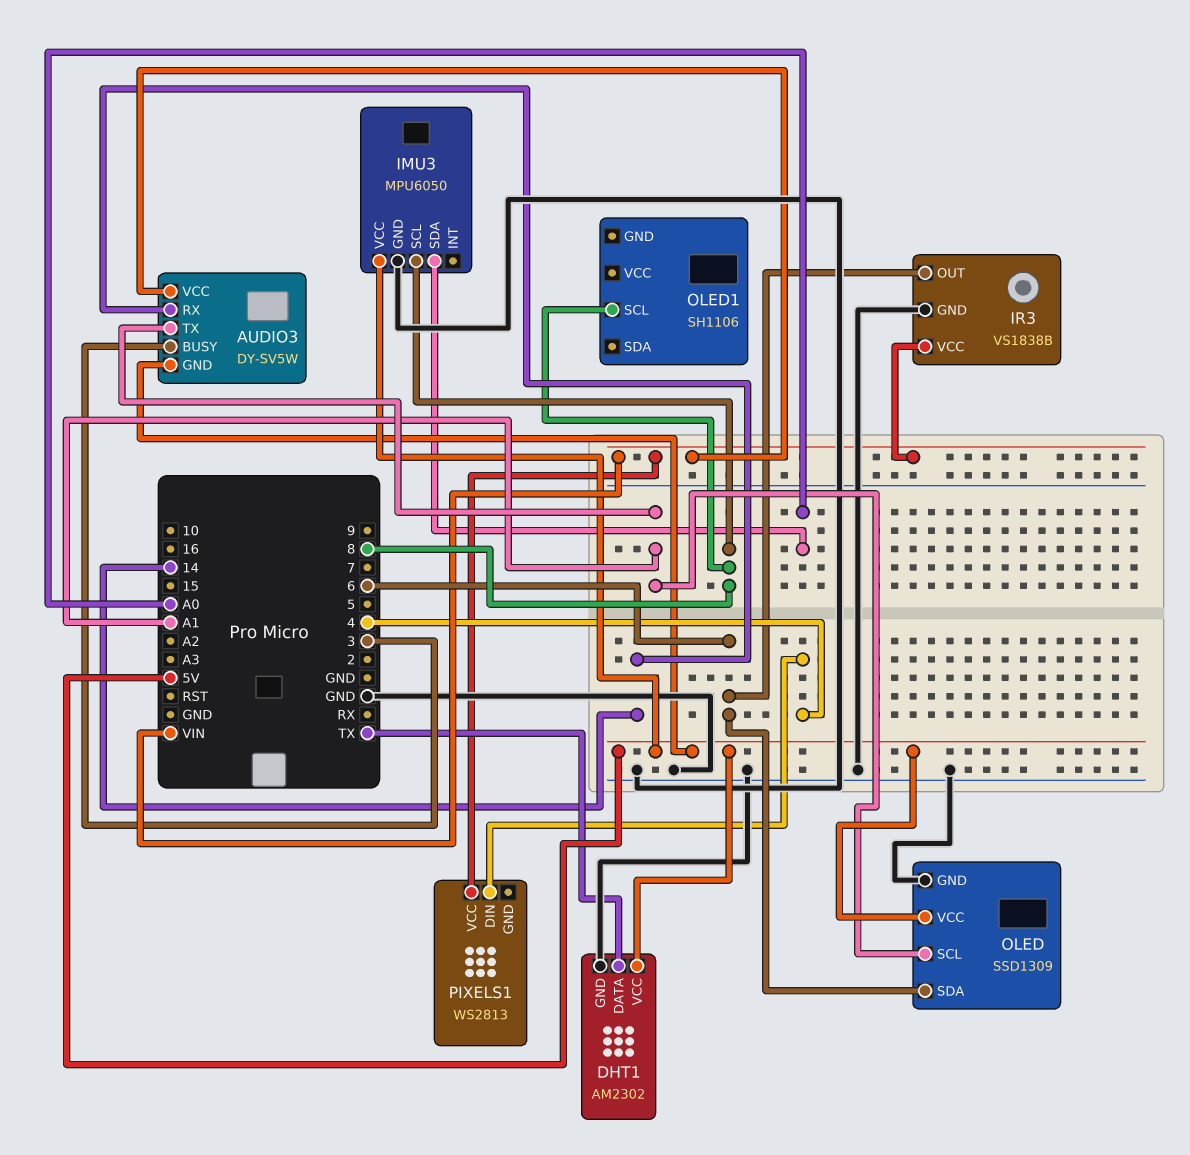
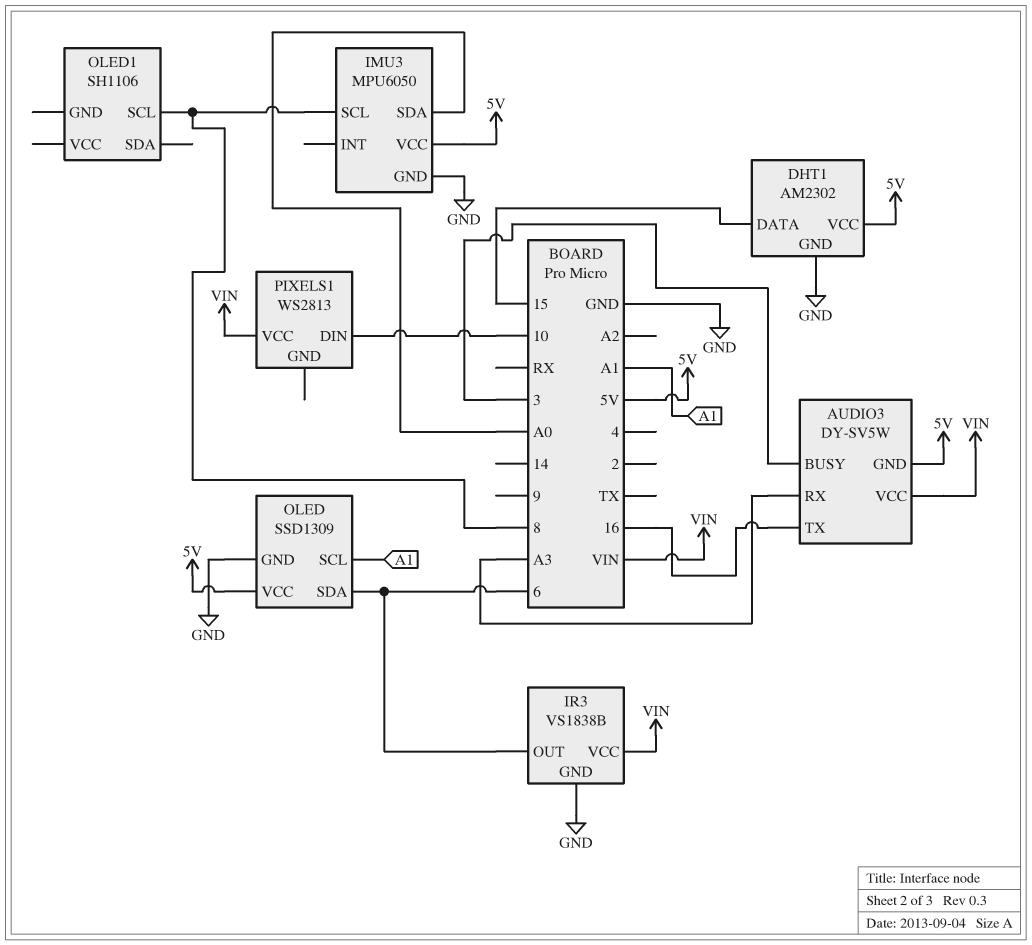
AUDIO3 pin RX: 14 -> A3
AUDIO3 pin TX: A1 -> 16
DHT1 pin DATA: TX -> 15
PIXELS1 pin DIN: 4 -> 10

